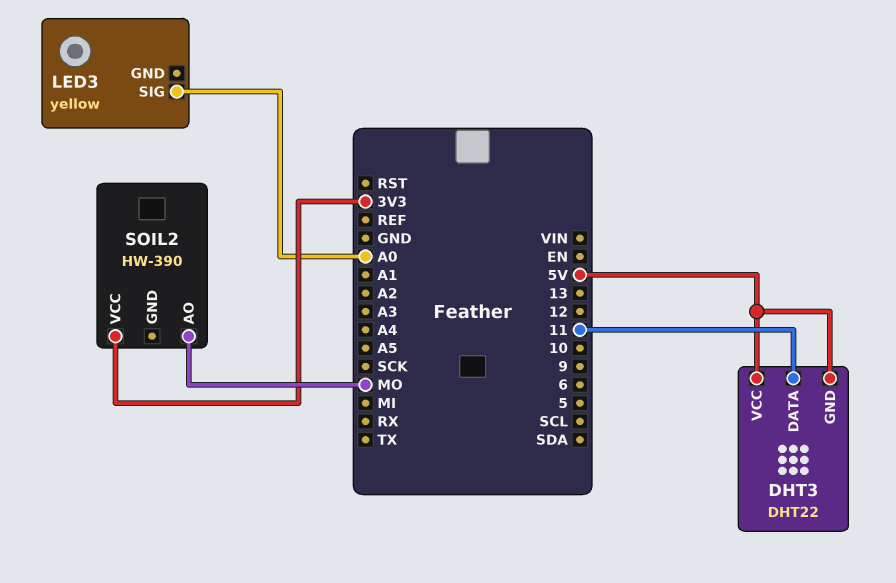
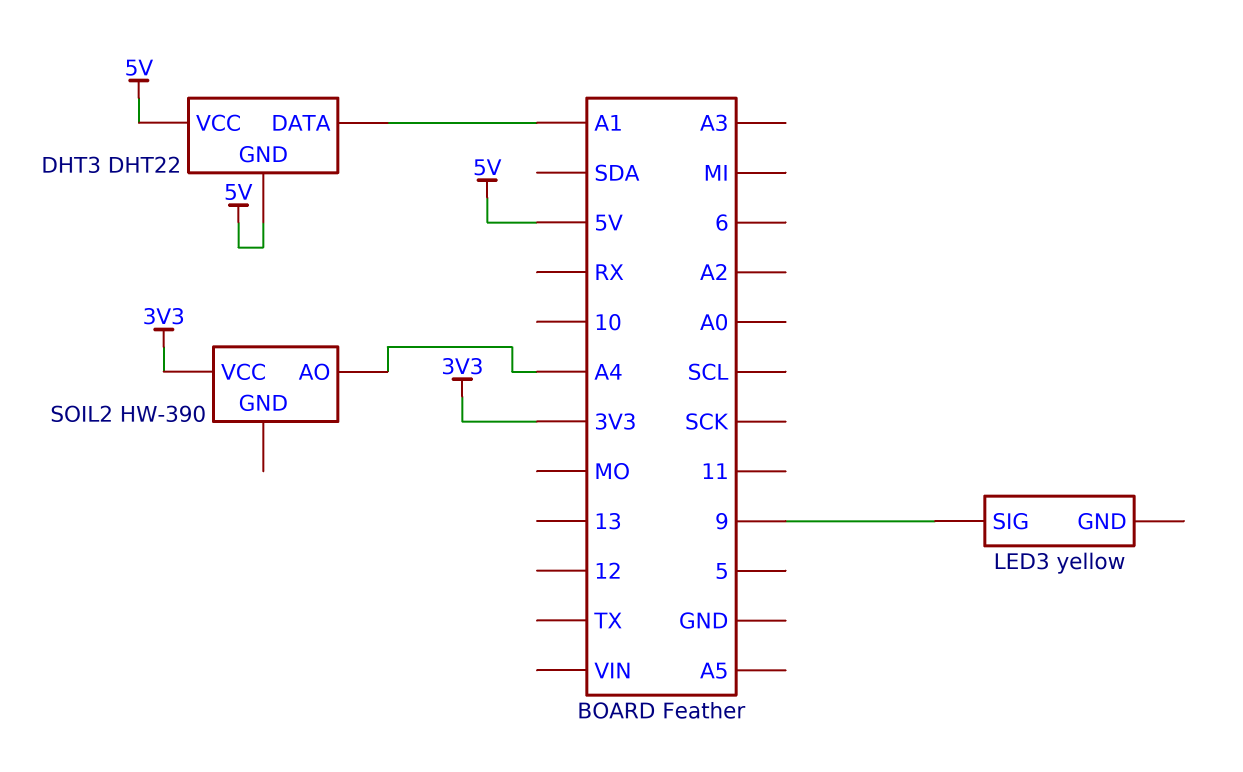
DHT3 pin DATA: 11 -> A1
LED3 pin SIG: A0 -> 9
SOIL2 pin AO: MO -> A4

